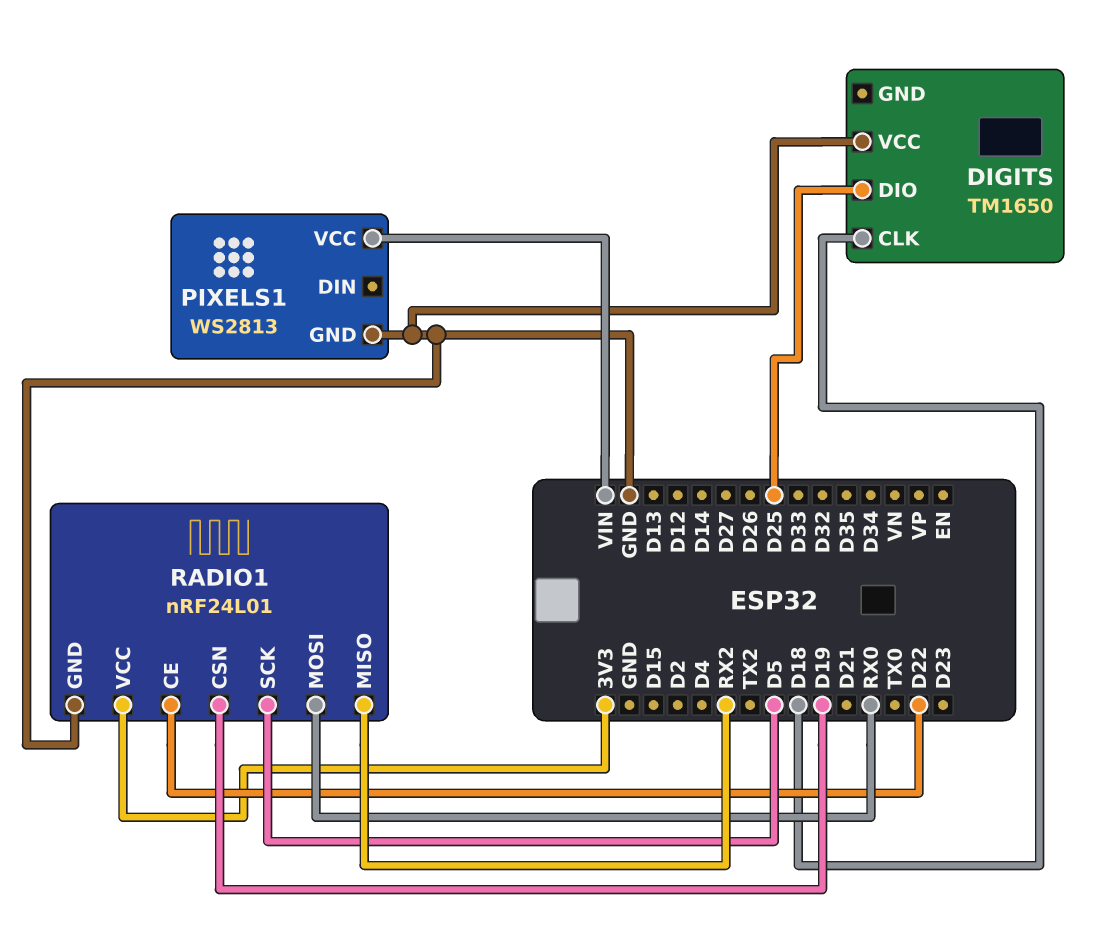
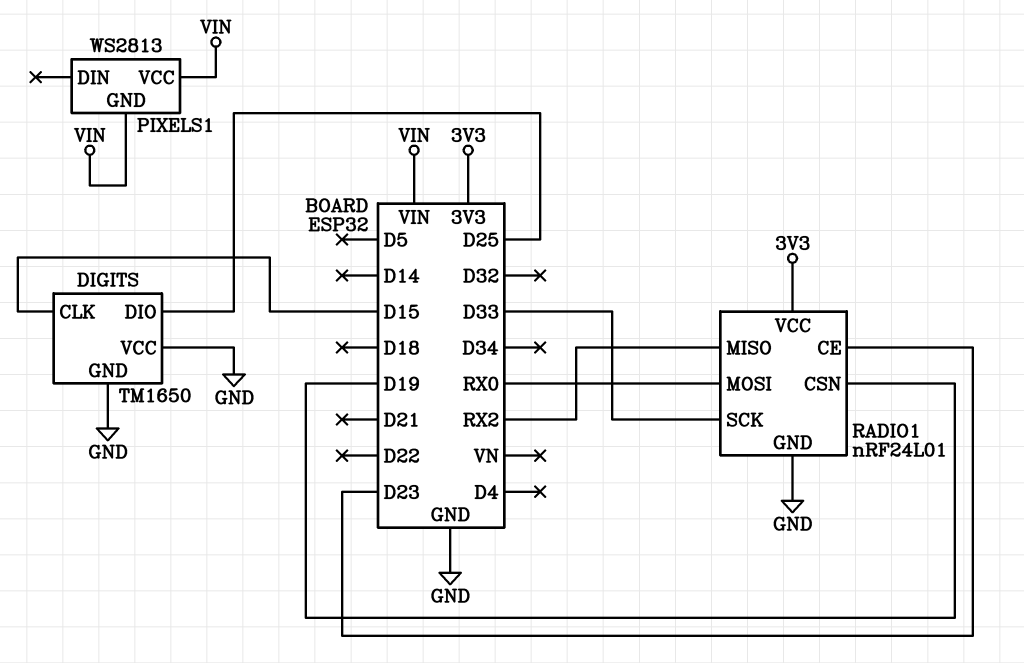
DIGITS pin CLK: D18 -> D15
DIGITS pin GND: none -> GND
PIXELS1 pin GND: GND -> VIN
RADIO1 pin CE: D22 -> D23
RADIO1 pin SCK: D5 -> D33

